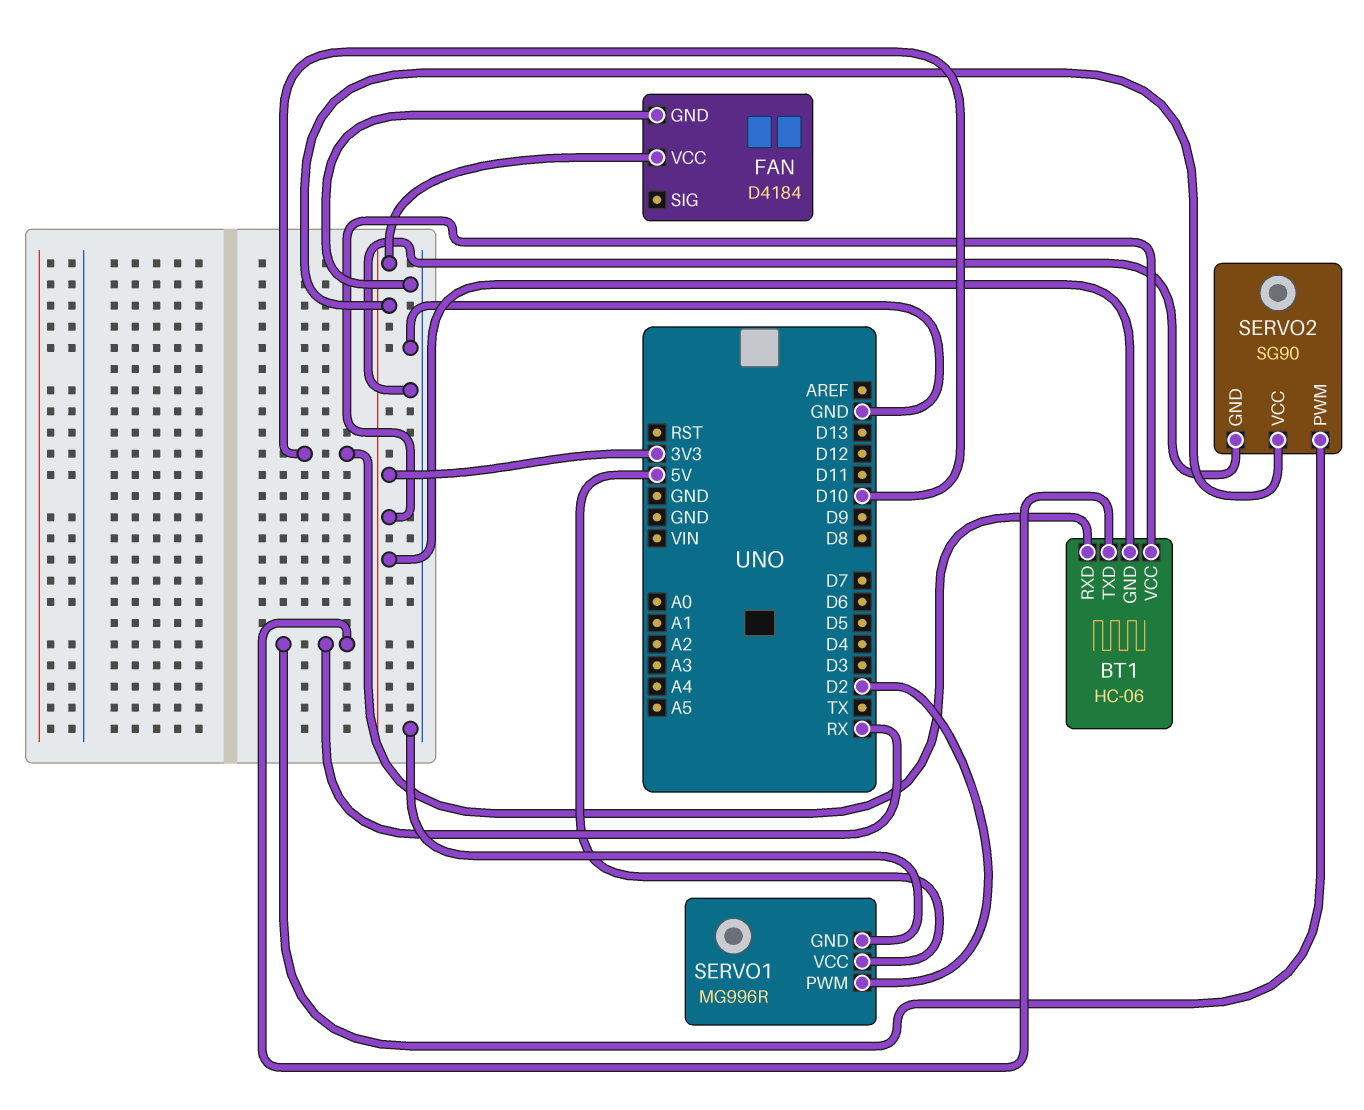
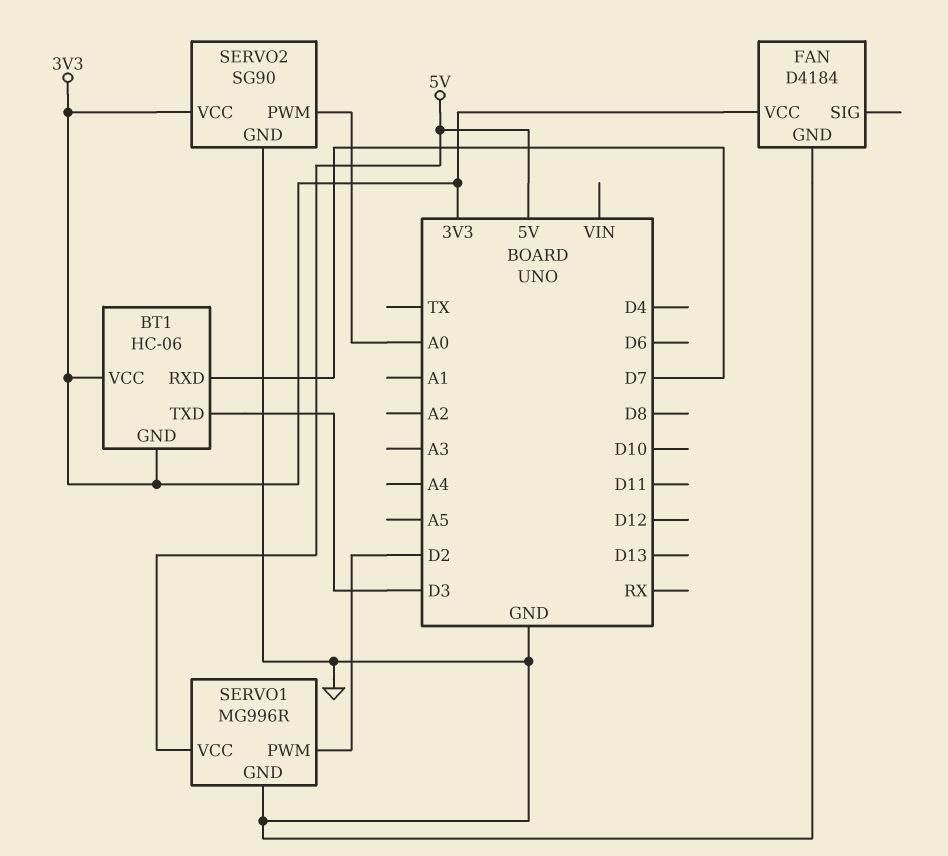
BT1 pin RXD: D10 -> D7
BT1 pin TXD: RX -> D3
SERVO2 pin PWM: RX -> A0

